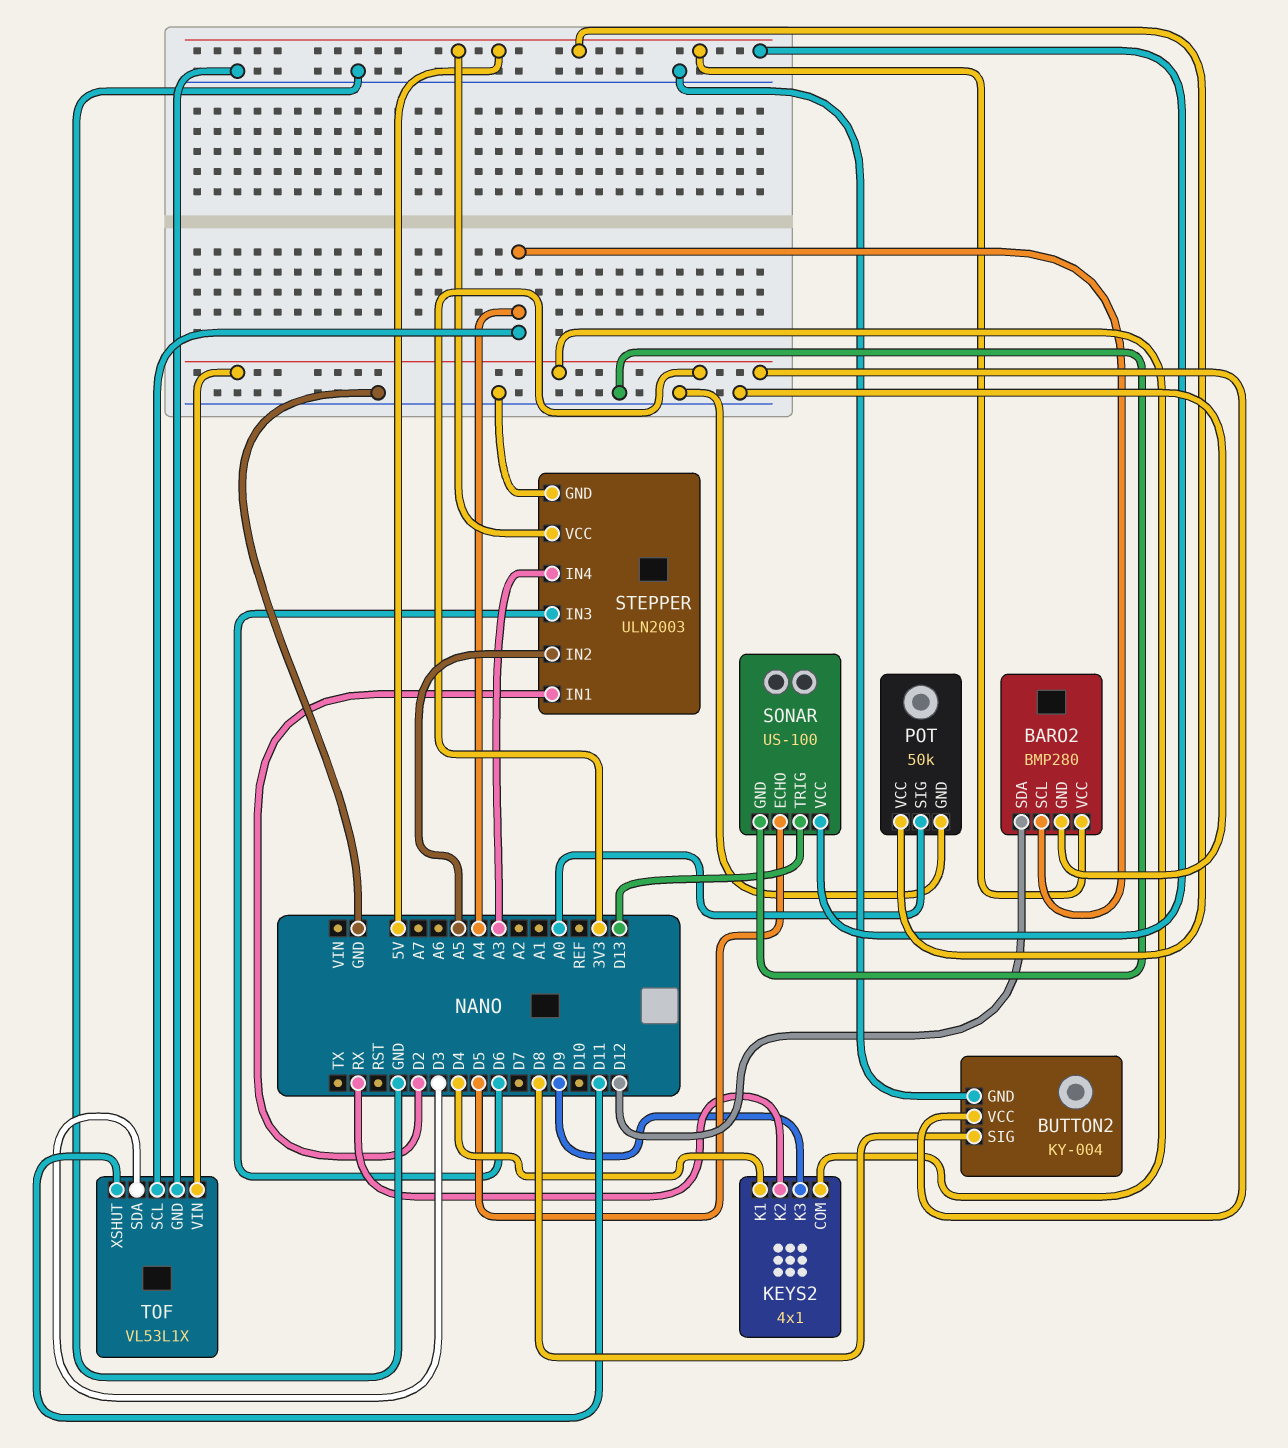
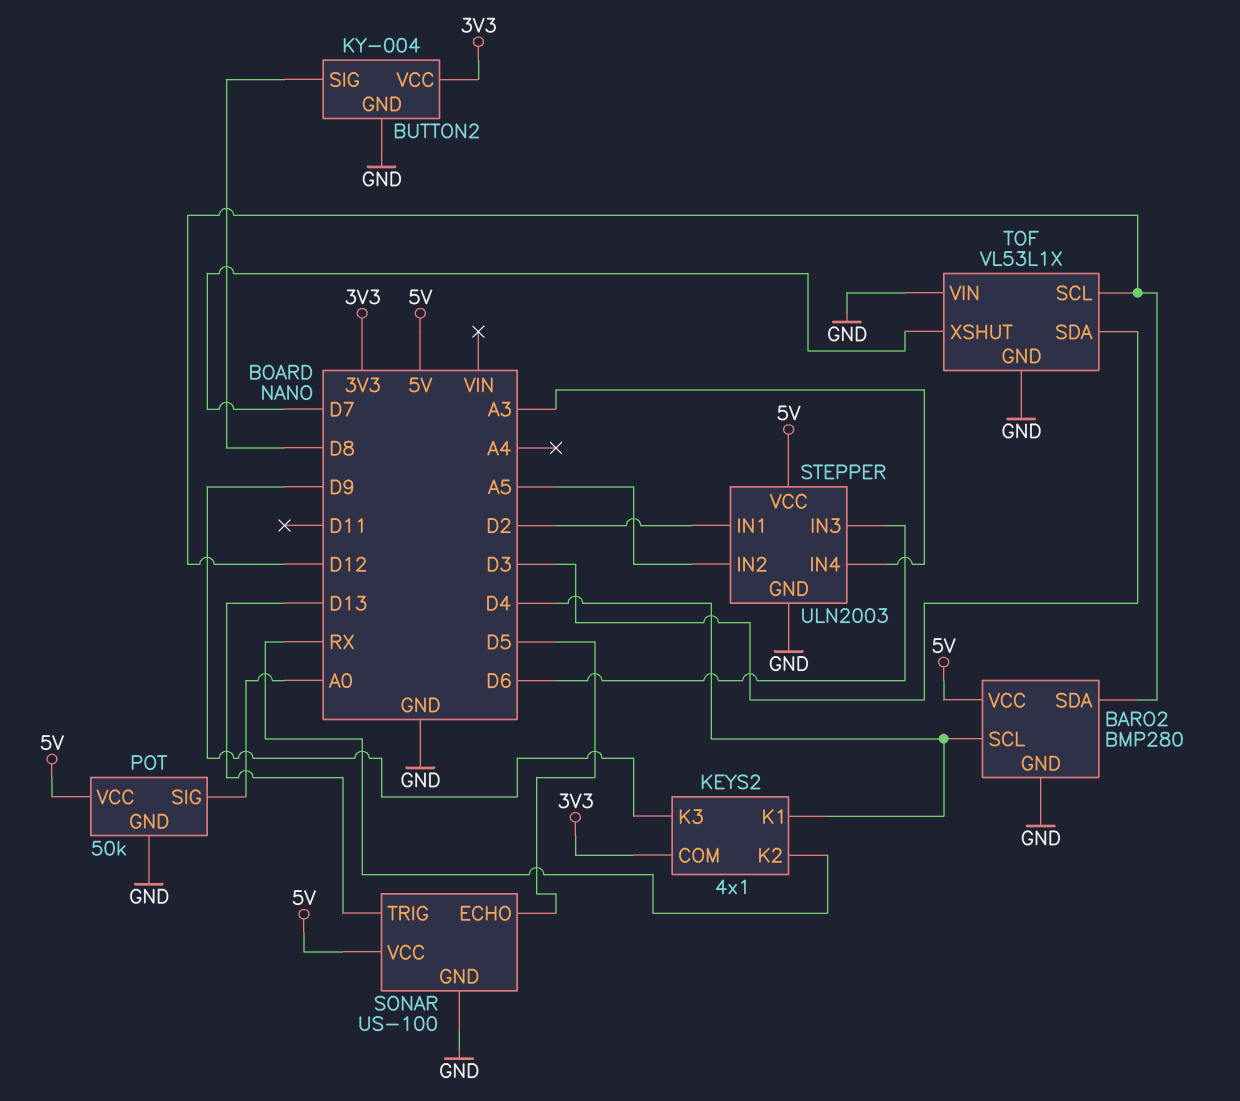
BARO2 pin SCL: A4 -> D4
TOF pin SCL: A4 -> D12
TOF pin VIN: 3V3 -> GND
TOF pin XSHUT: D11 -> D7

